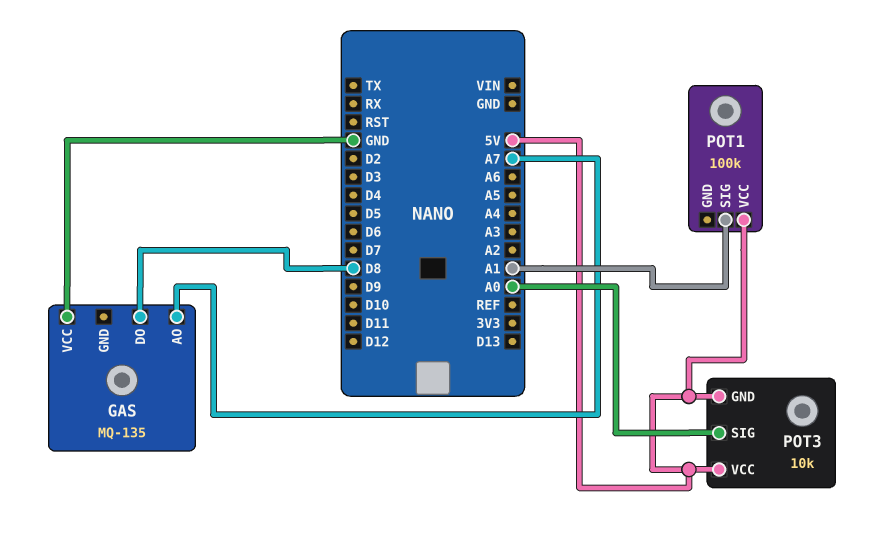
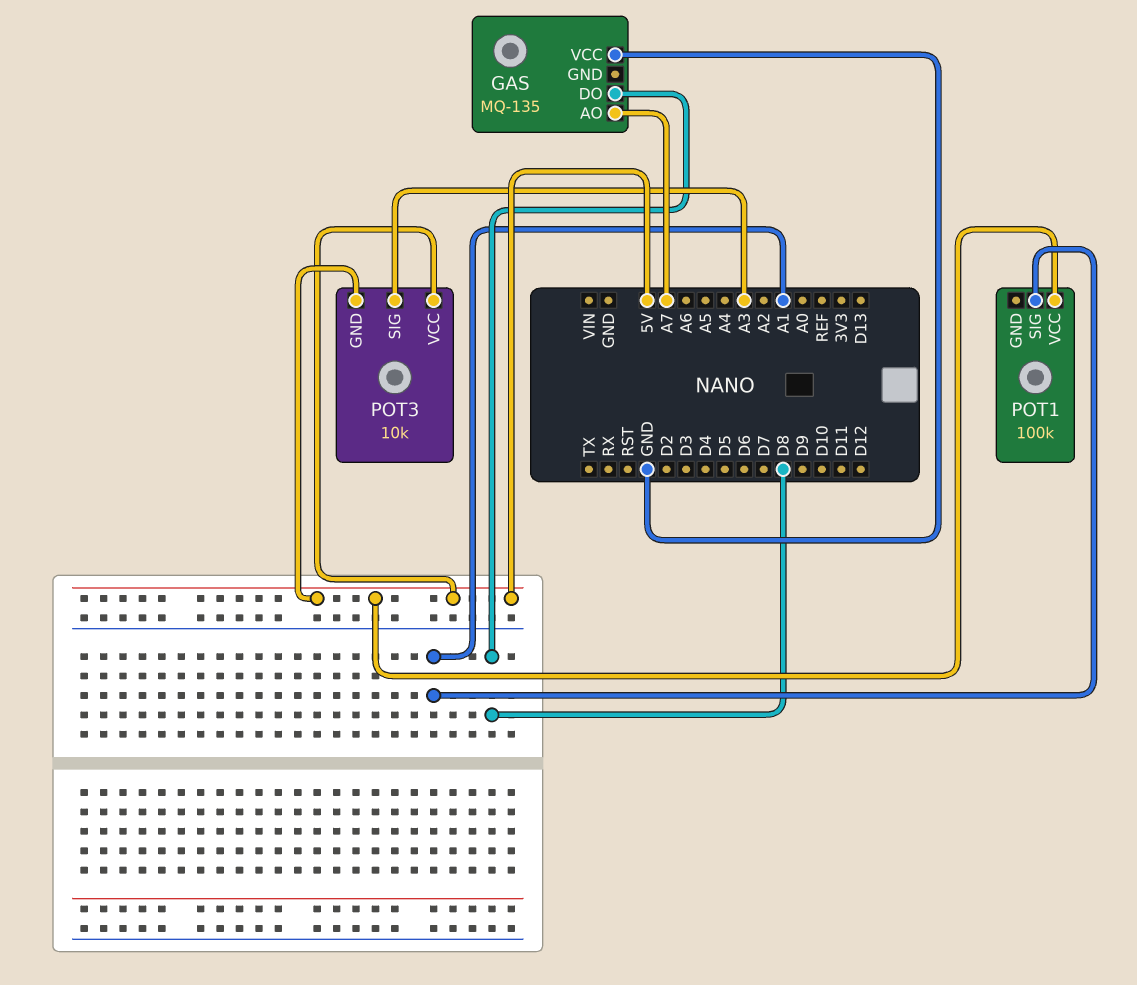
POT3 pin SIG: A0 -> A3

